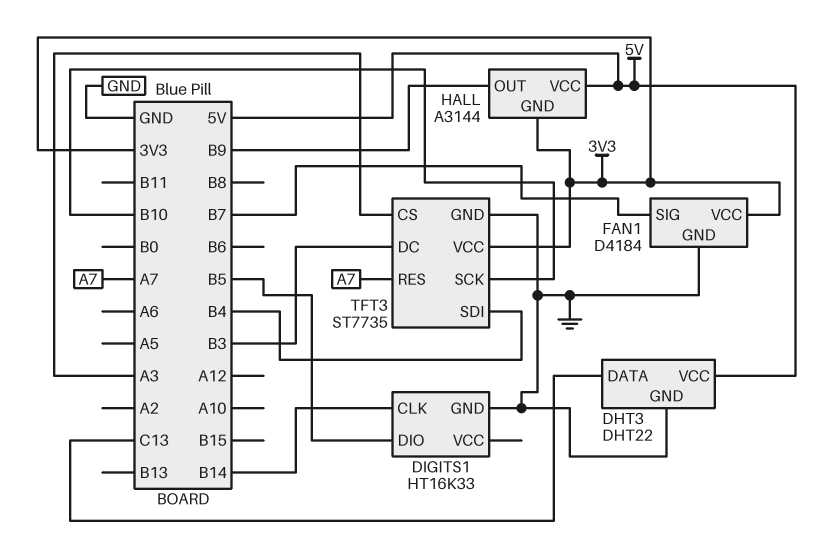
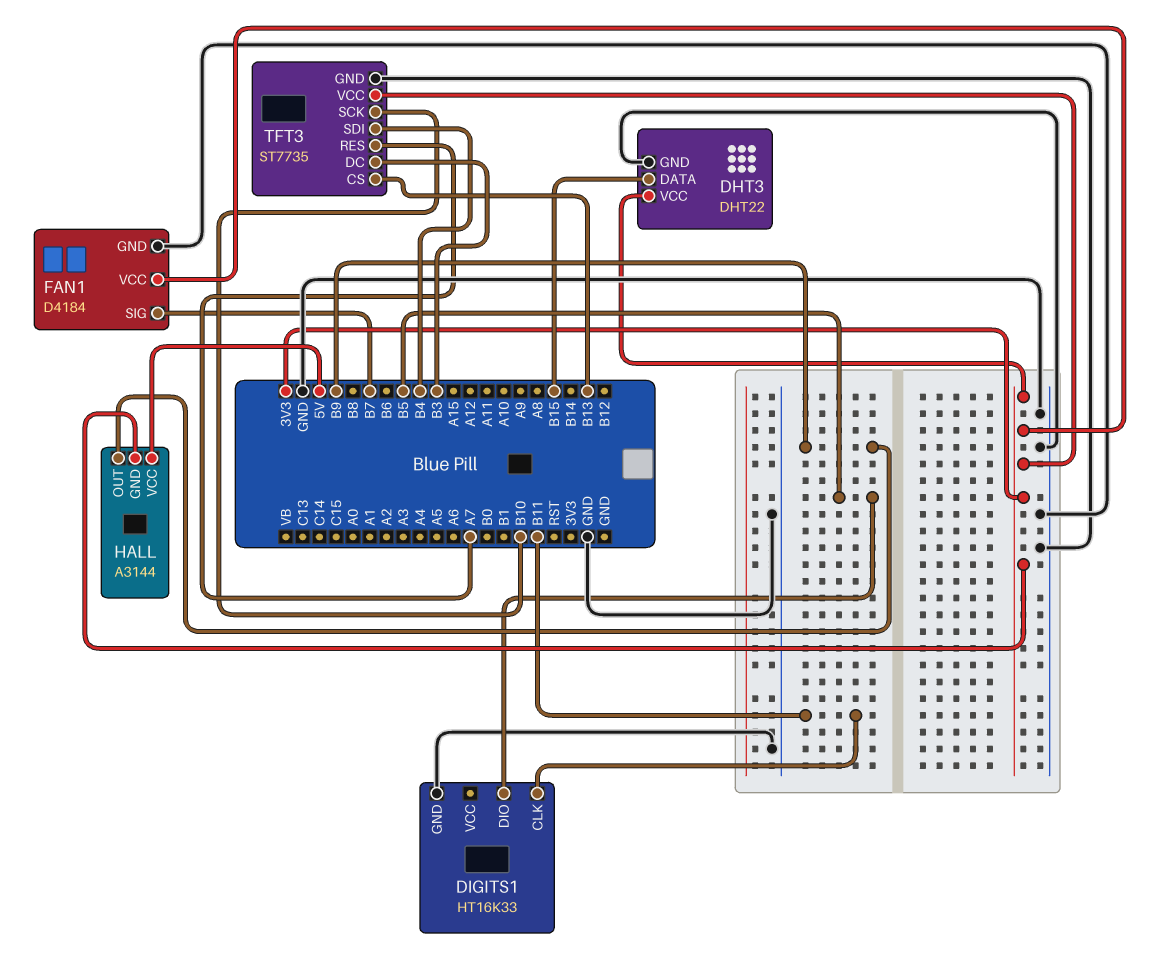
DHT3 pin DATA: C13 -> B15
DHT3 pin VCC: 5V -> 3V3
DIGITS1 pin CLK: B14 -> B11
TFT3 pin CS: A3 -> B13

